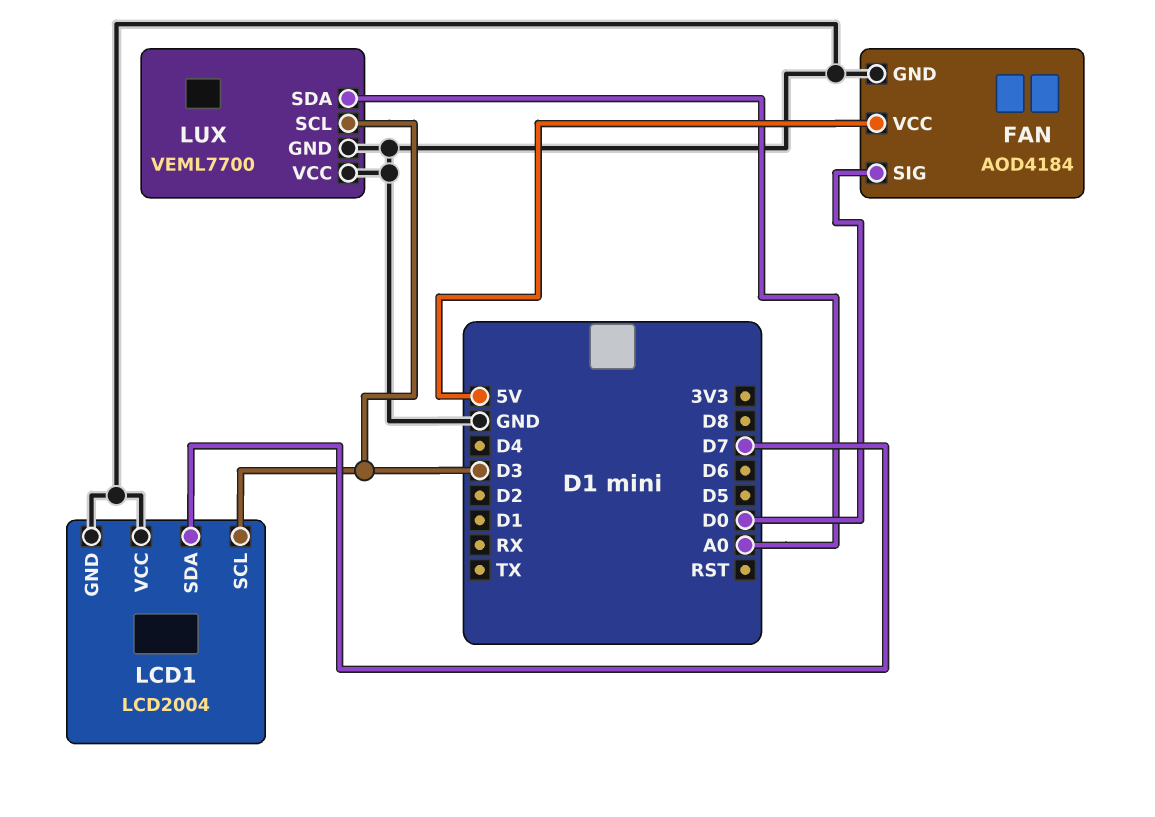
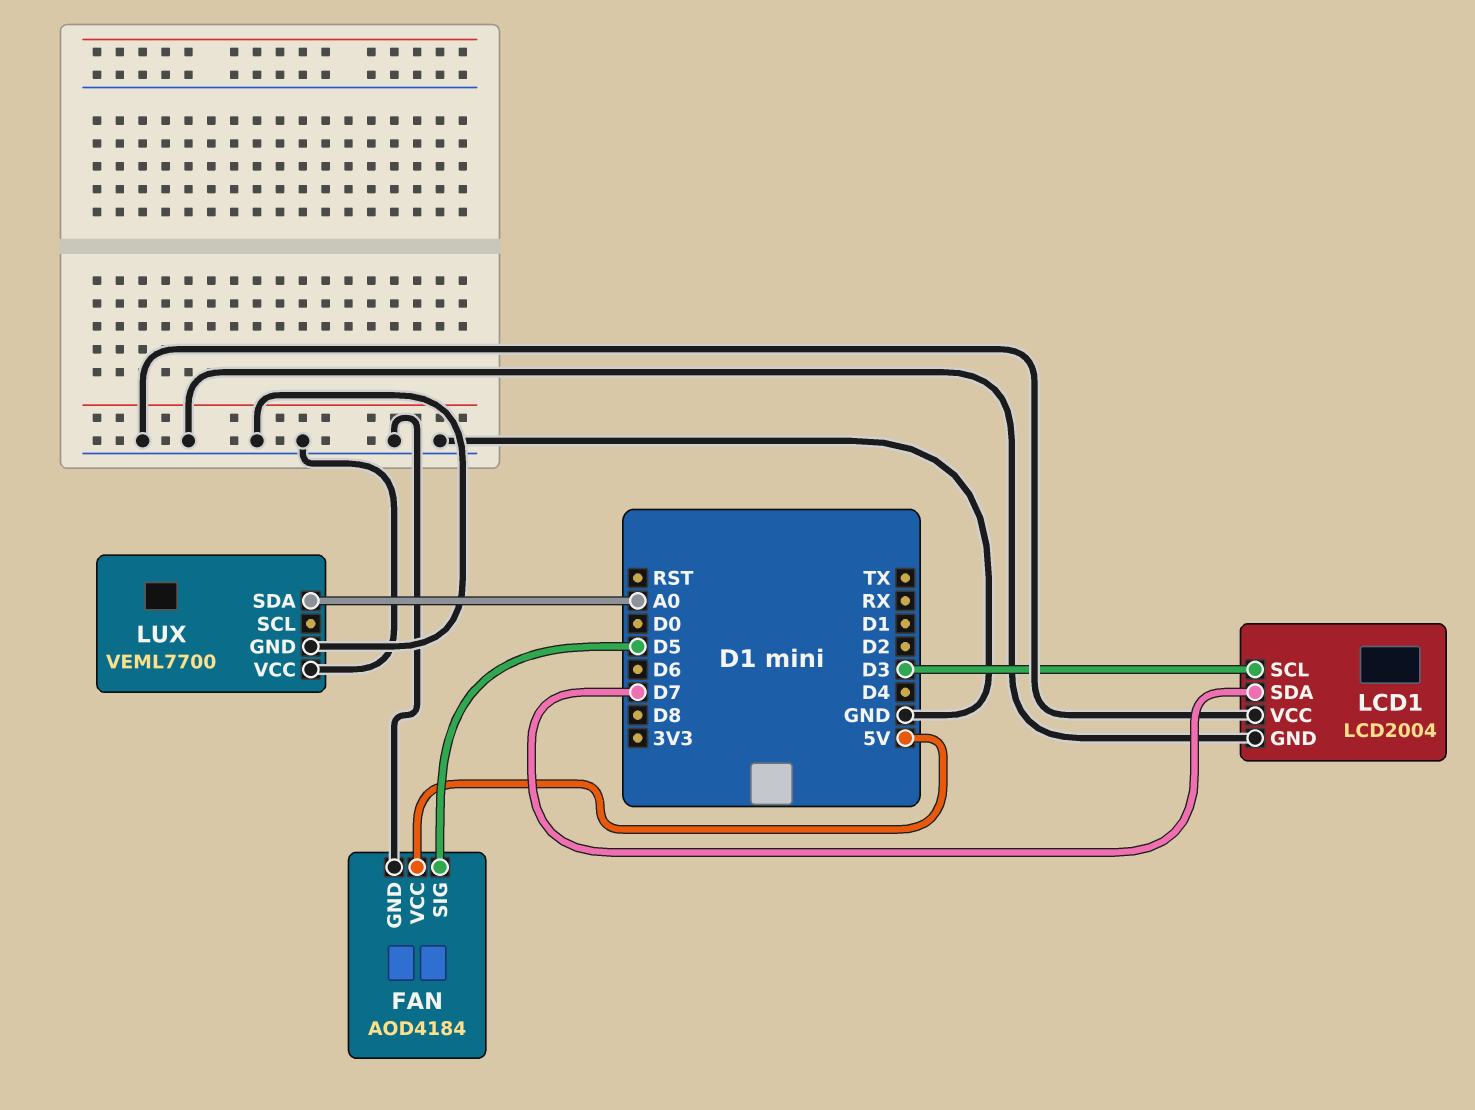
FAN pin SIG: D0 -> D5
LUX pin SCL: D3 -> none

